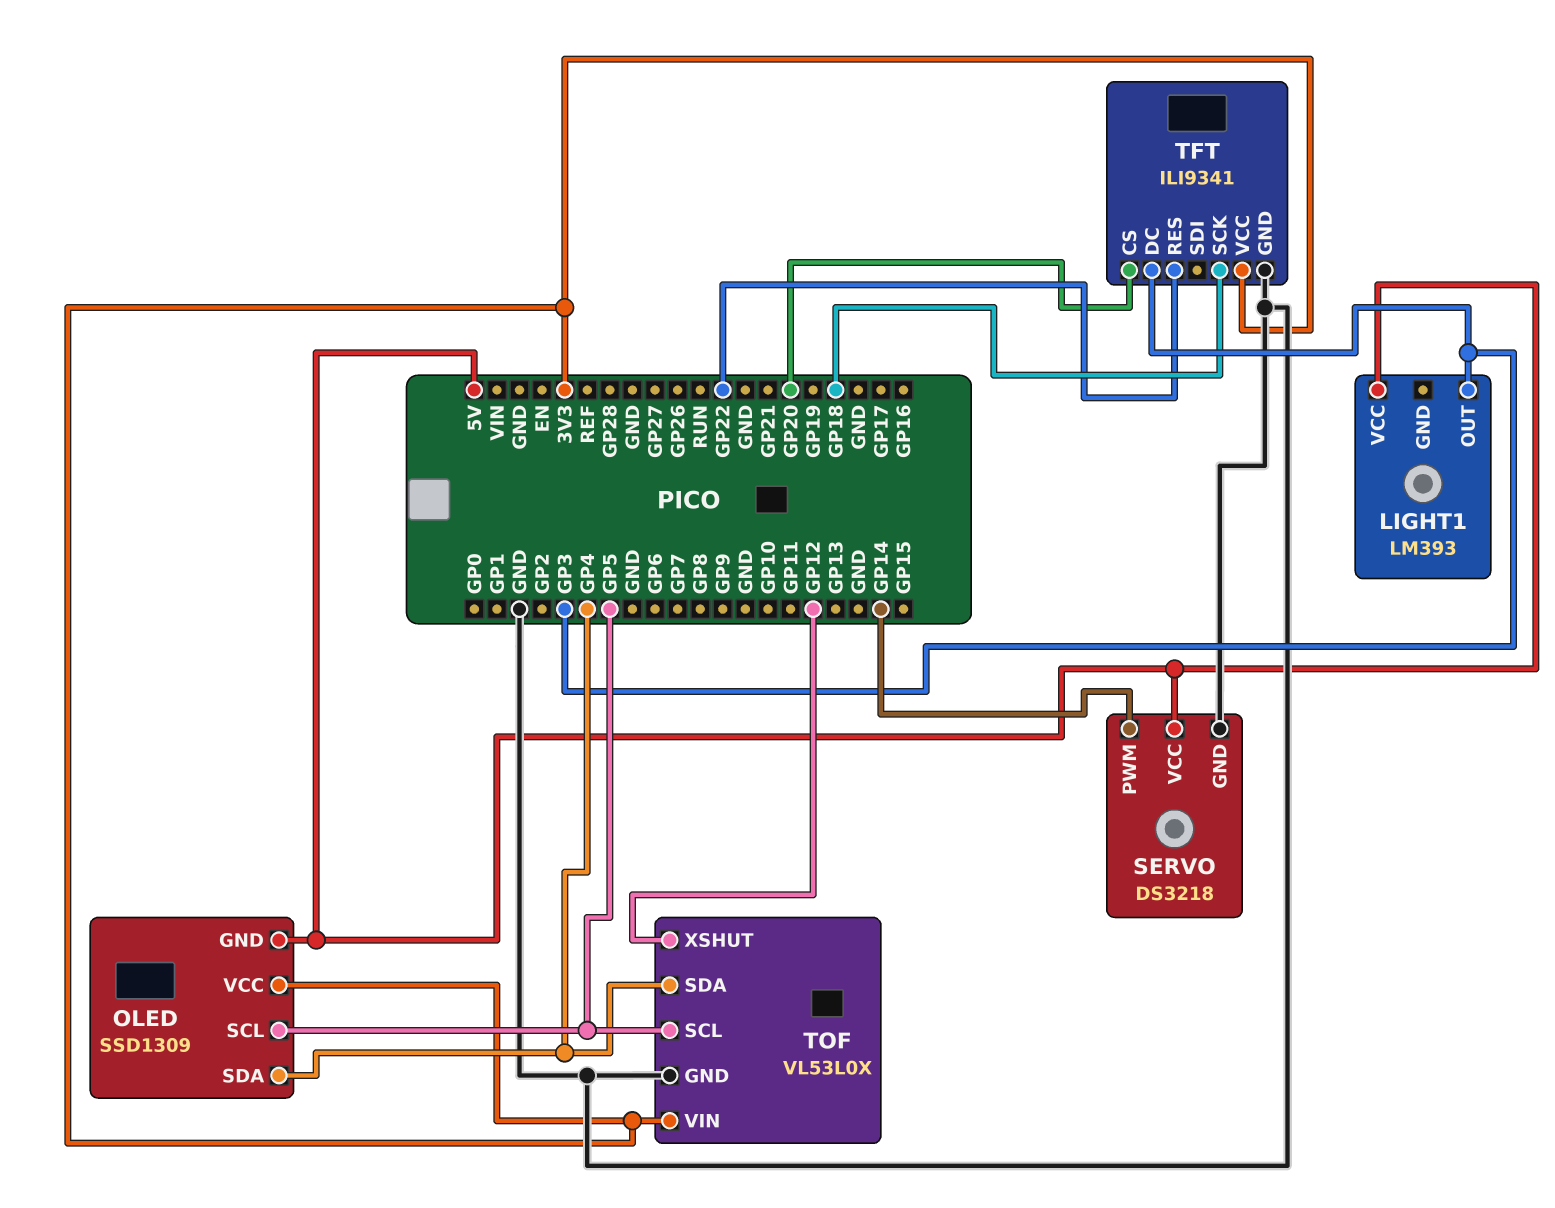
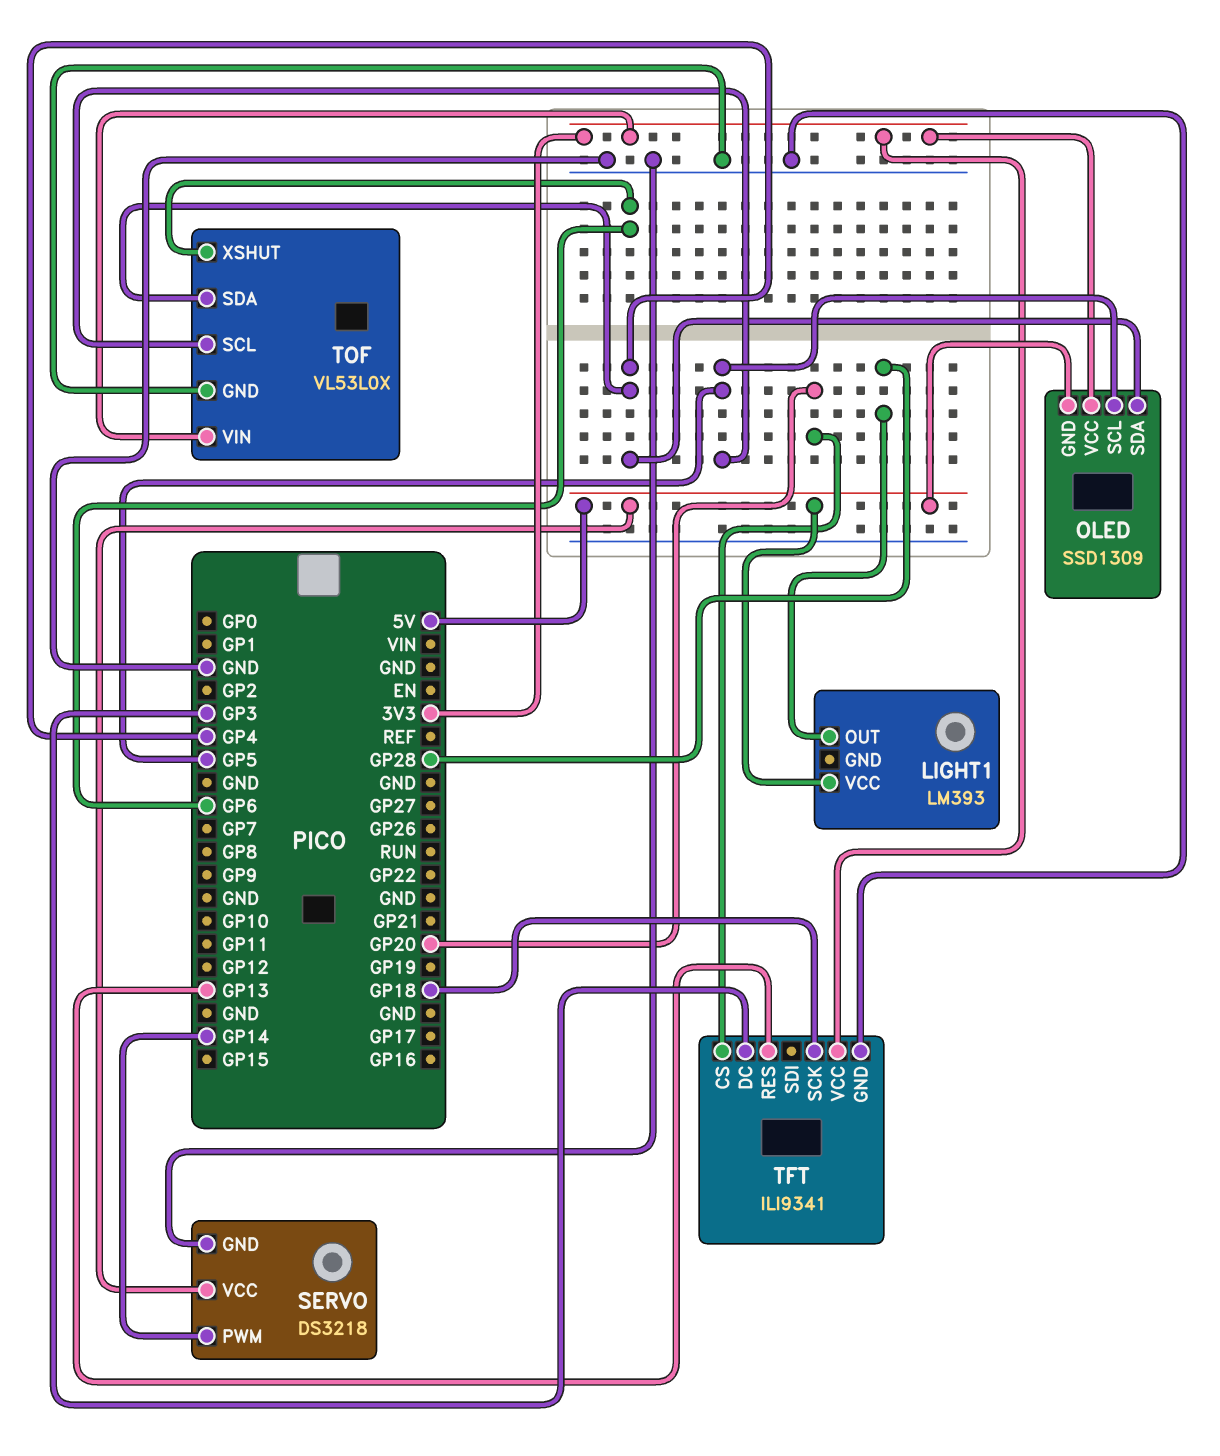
LIGHT1 pin OUT: GP3 -> GP28
TFT pin RES: GP22 -> GP13
TOF pin XSHUT: GP12 -> GP6

